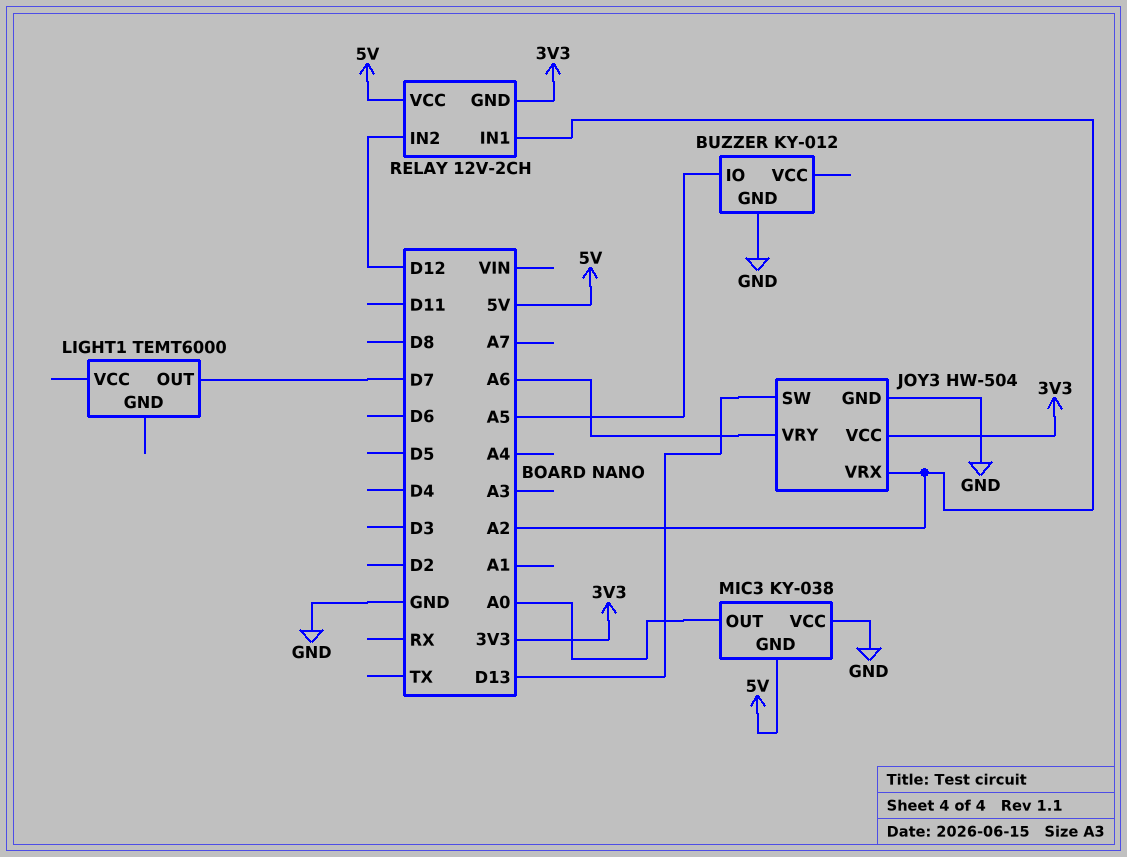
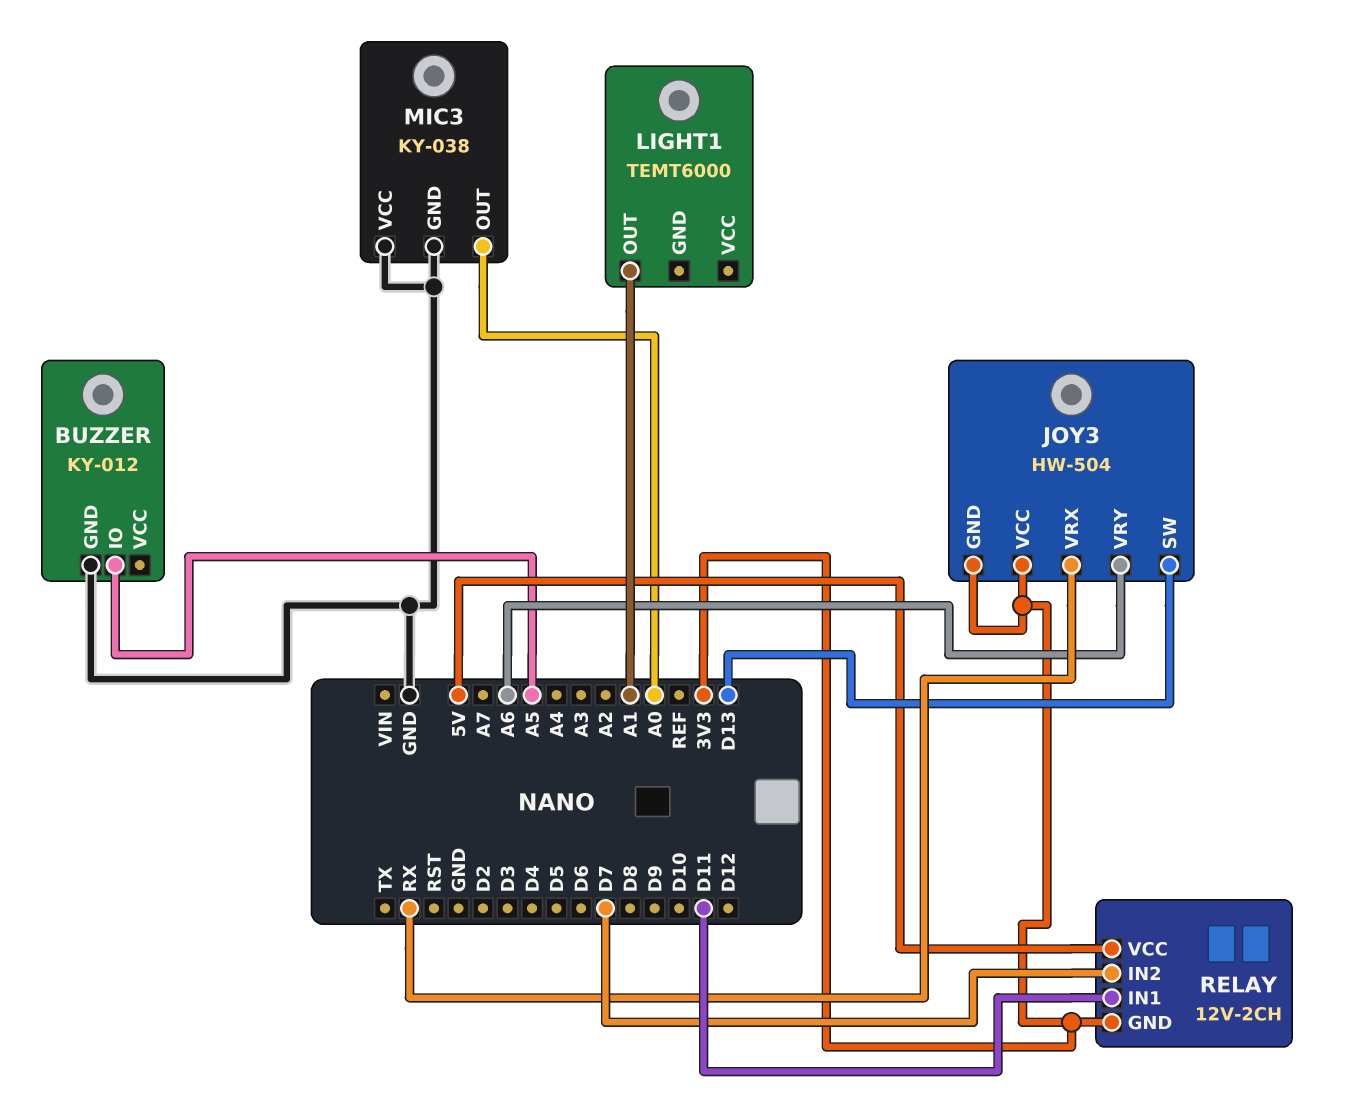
JOY3 pin GND: GND -> 3V3
JOY3 pin VRX: A2 -> RX
LIGHT1 pin OUT: D7 -> A1
MIC3 pin GND: 5V -> GND
RELAY pin IN1: A2 -> D11
RELAY pin IN2: D12 -> D7

